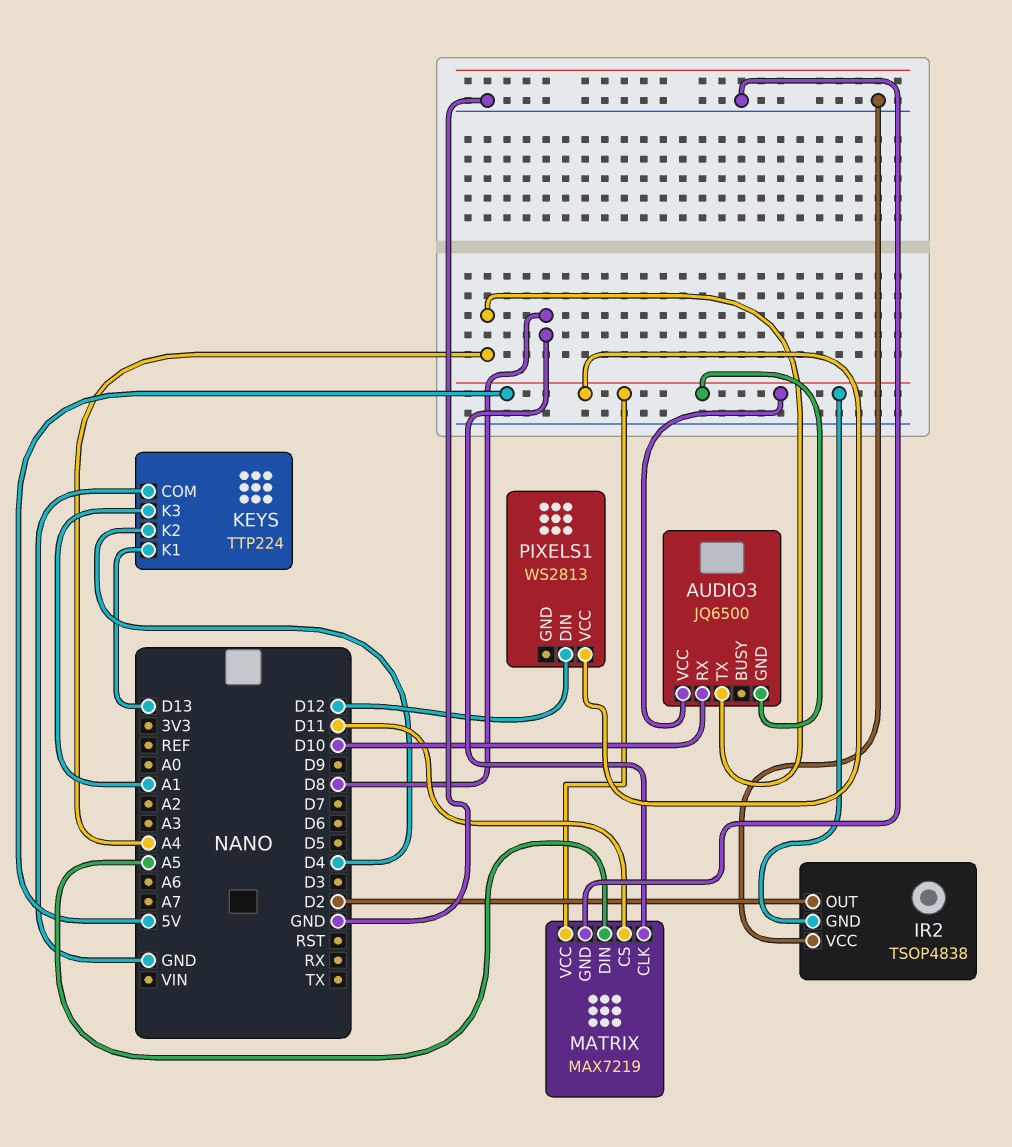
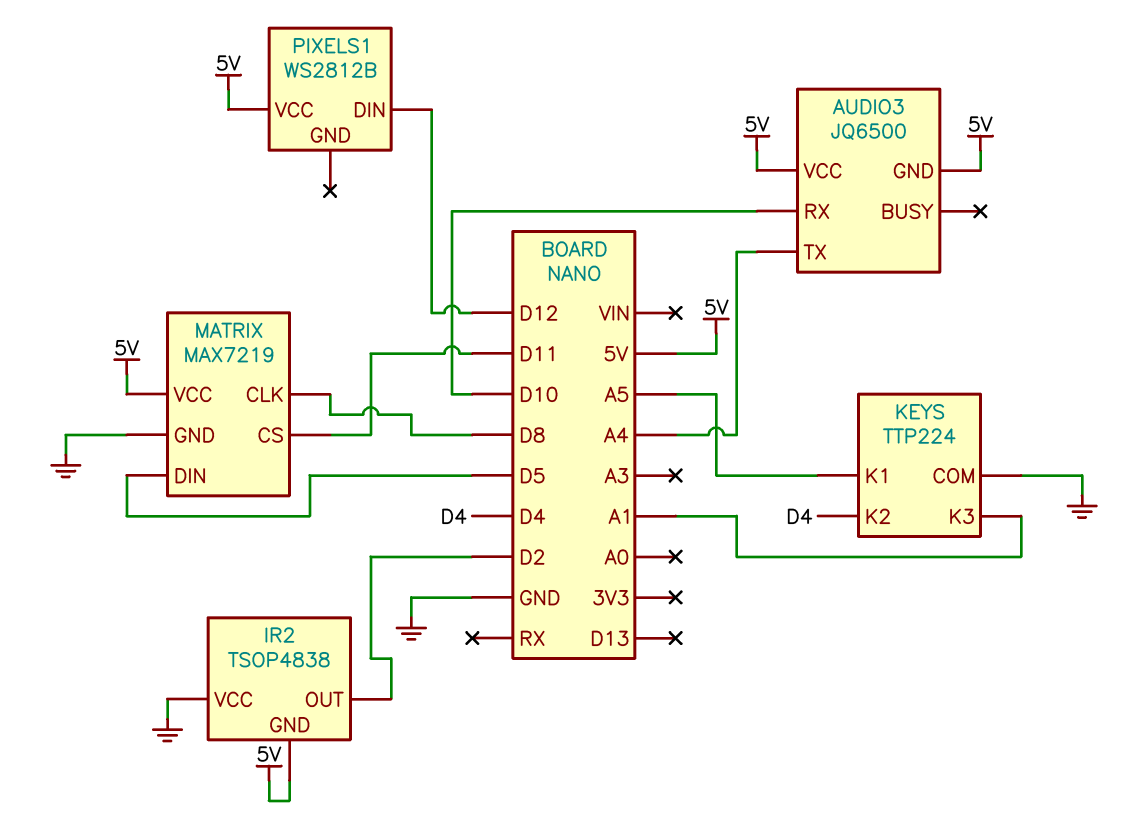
KEYS pin K1: D13 -> A5
MATRIX pin DIN: A5 -> D5
PIXELS1: WS2813 -> WS2812B

